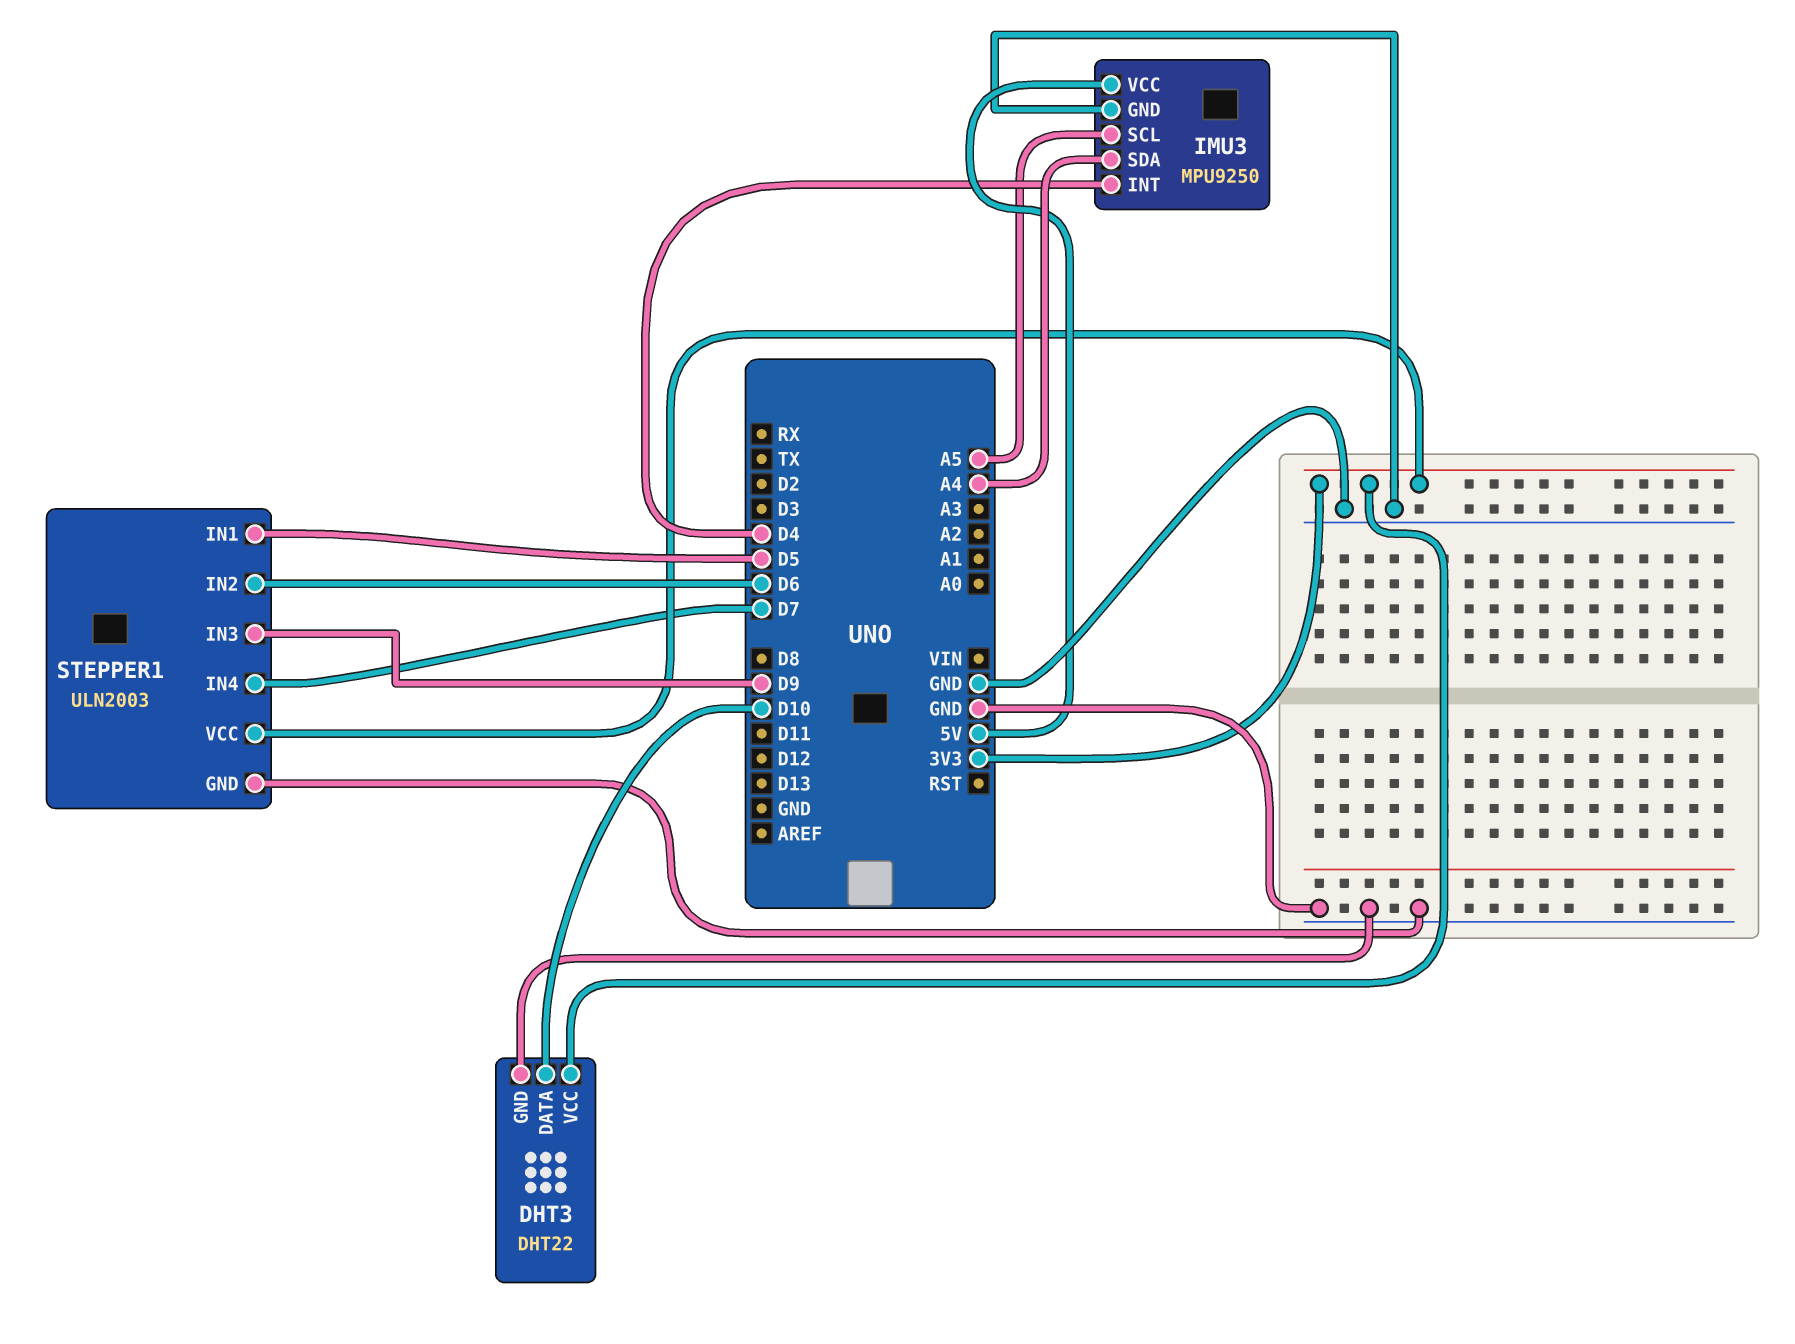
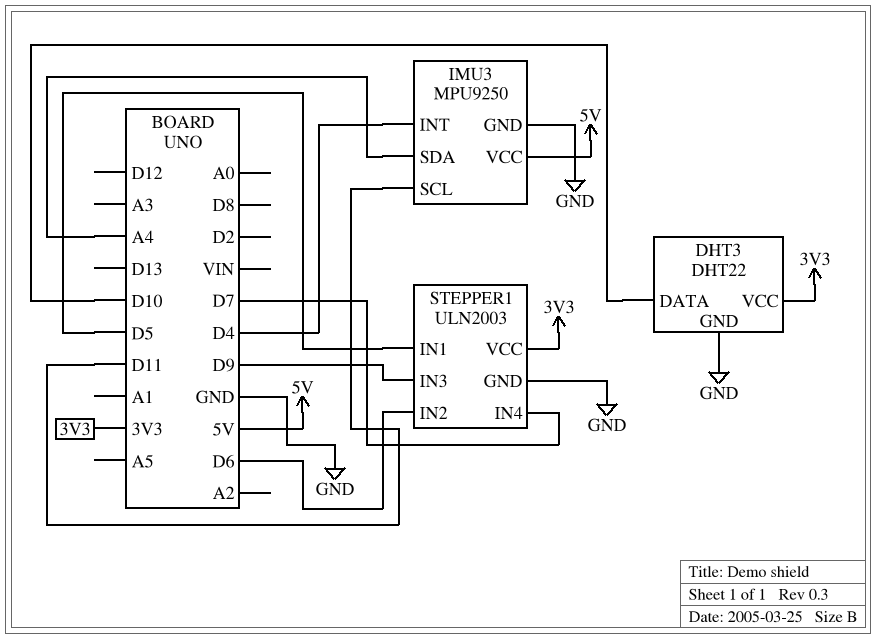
IMU3 pin SCL: A5 -> D11

